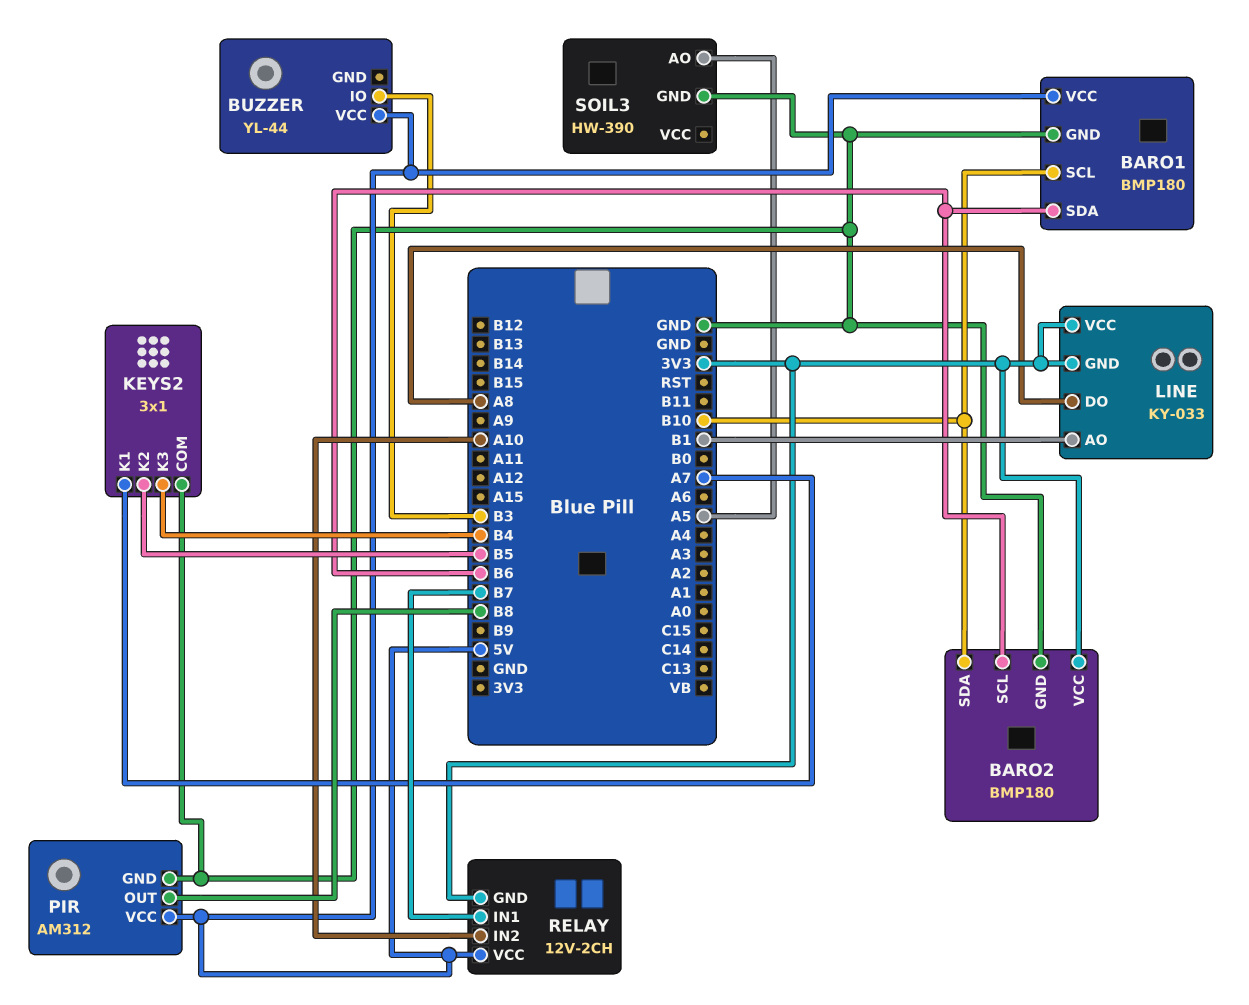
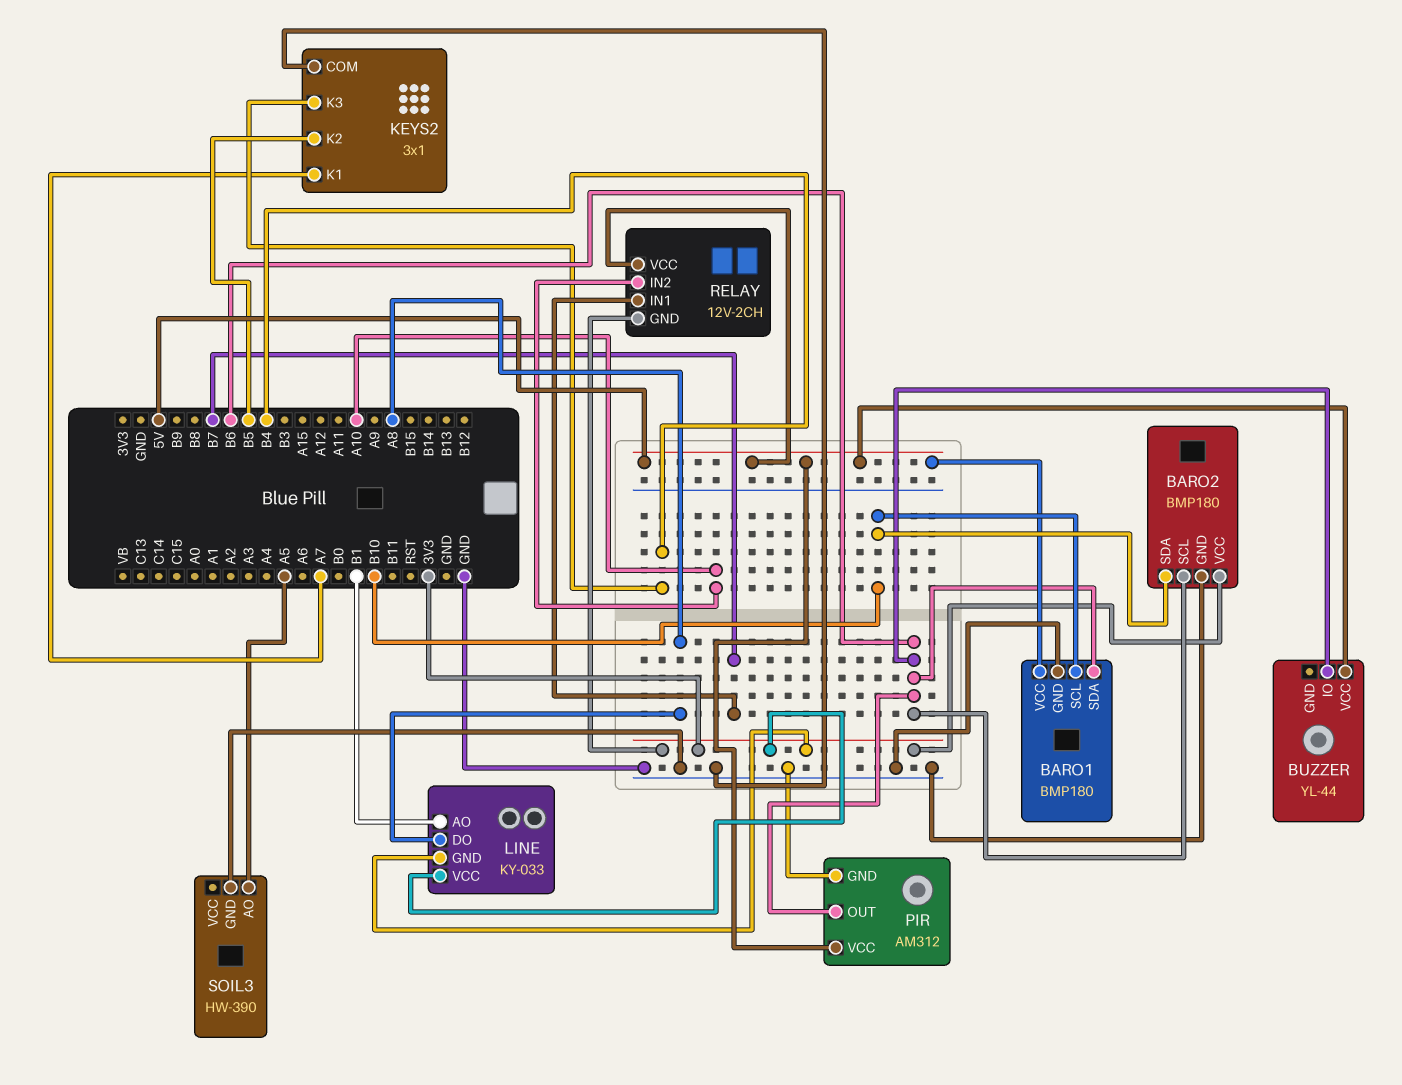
BUZZER pin IO: B3 -> B6
PIR pin OUT: B8 -> B6

